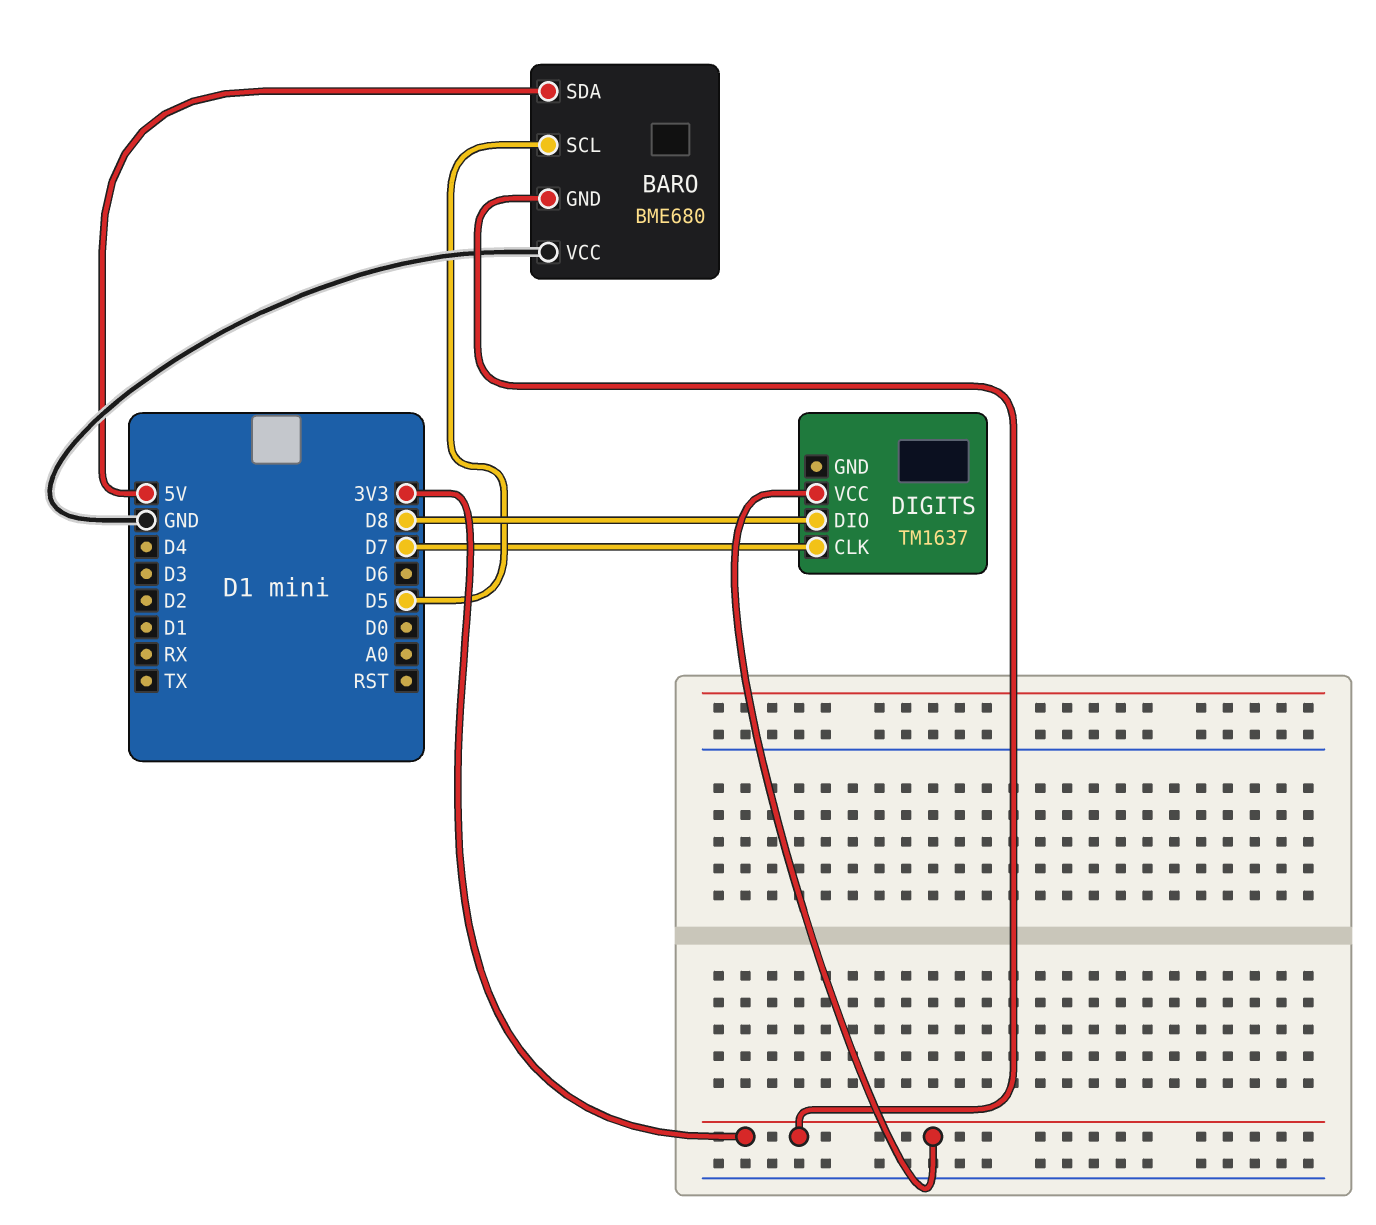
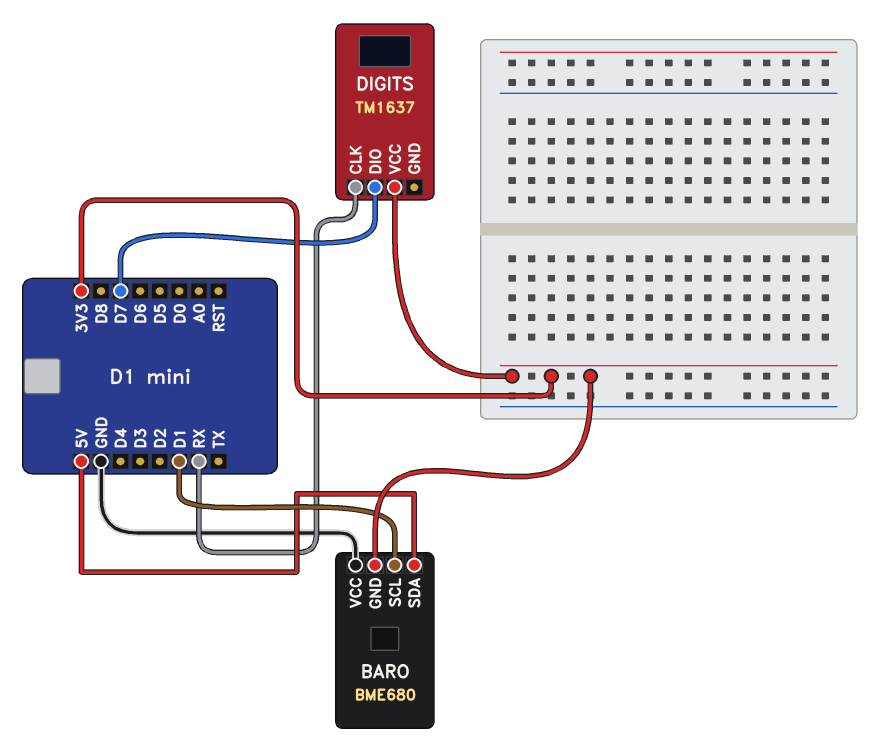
BARO pin SCL: D5 -> D1
DIGITS pin CLK: D7 -> RX
DIGITS pin DIO: D8 -> D7

